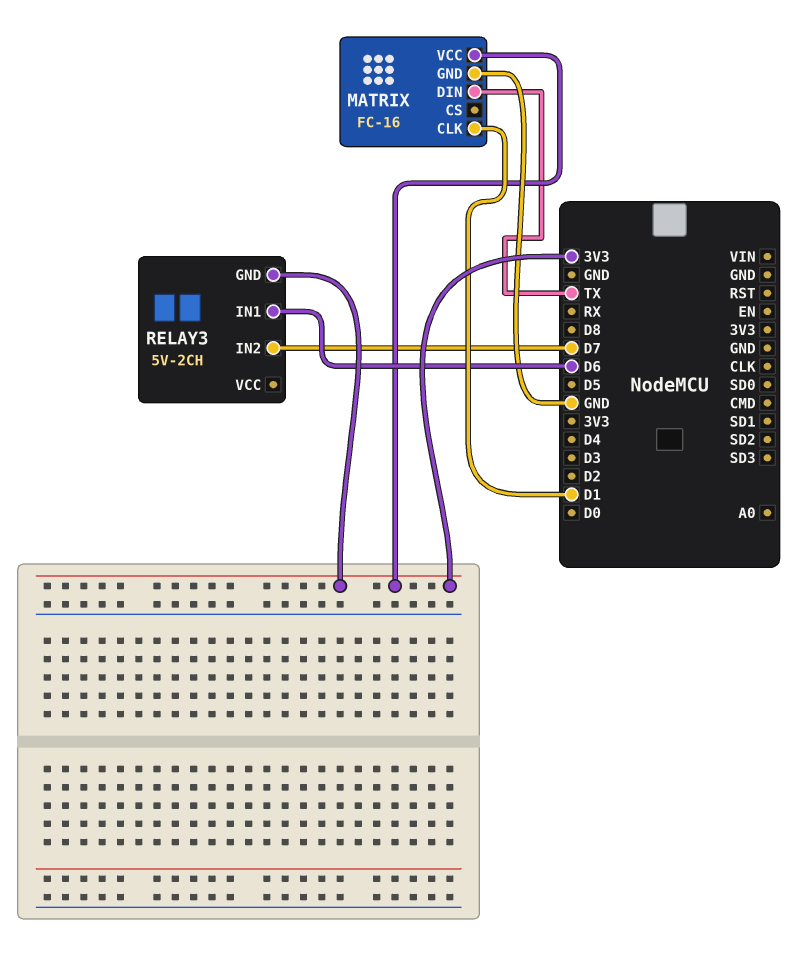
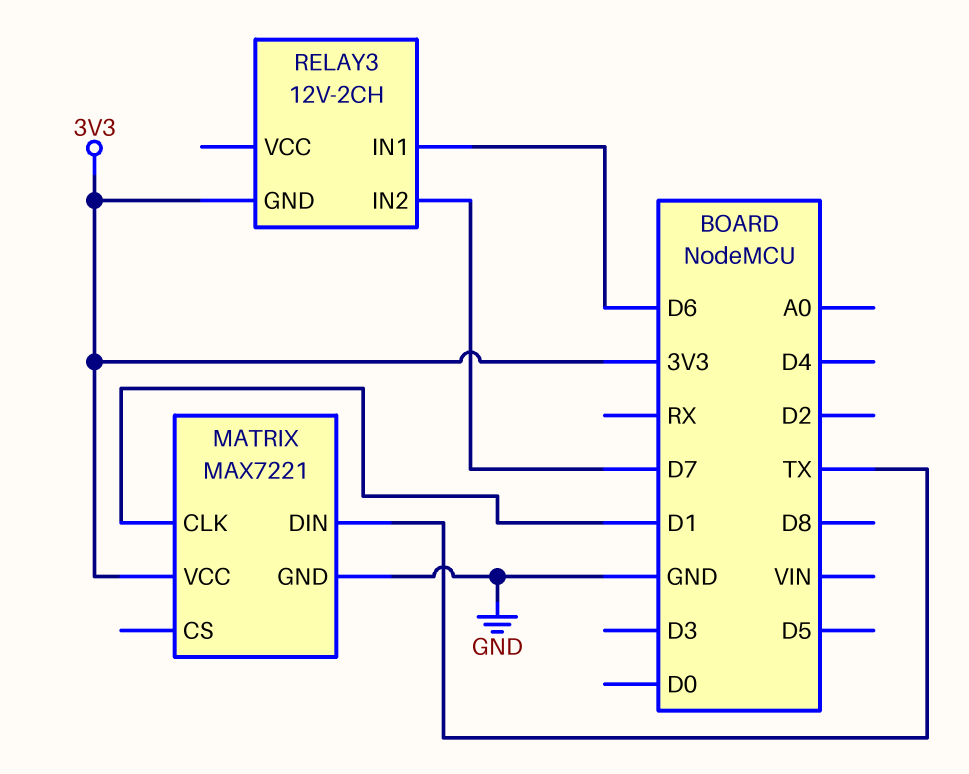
MATRIX: FC-16 -> MAX7221
RELAY3: 5V-2CH -> 12V-2CH

